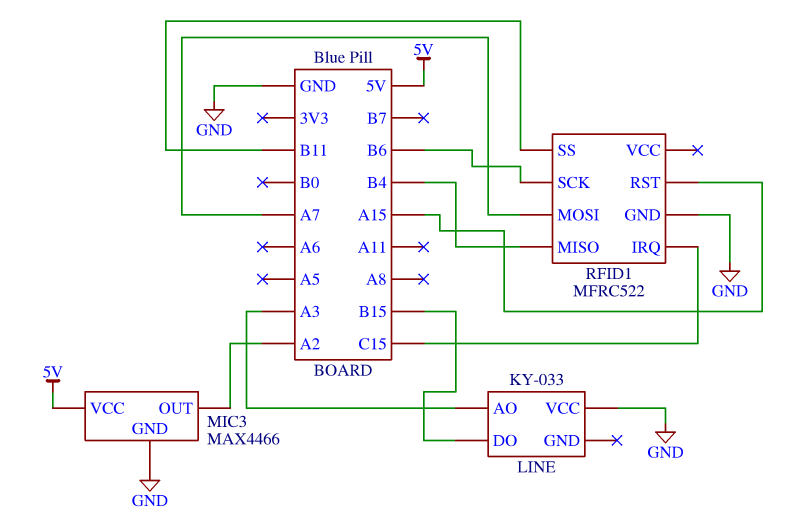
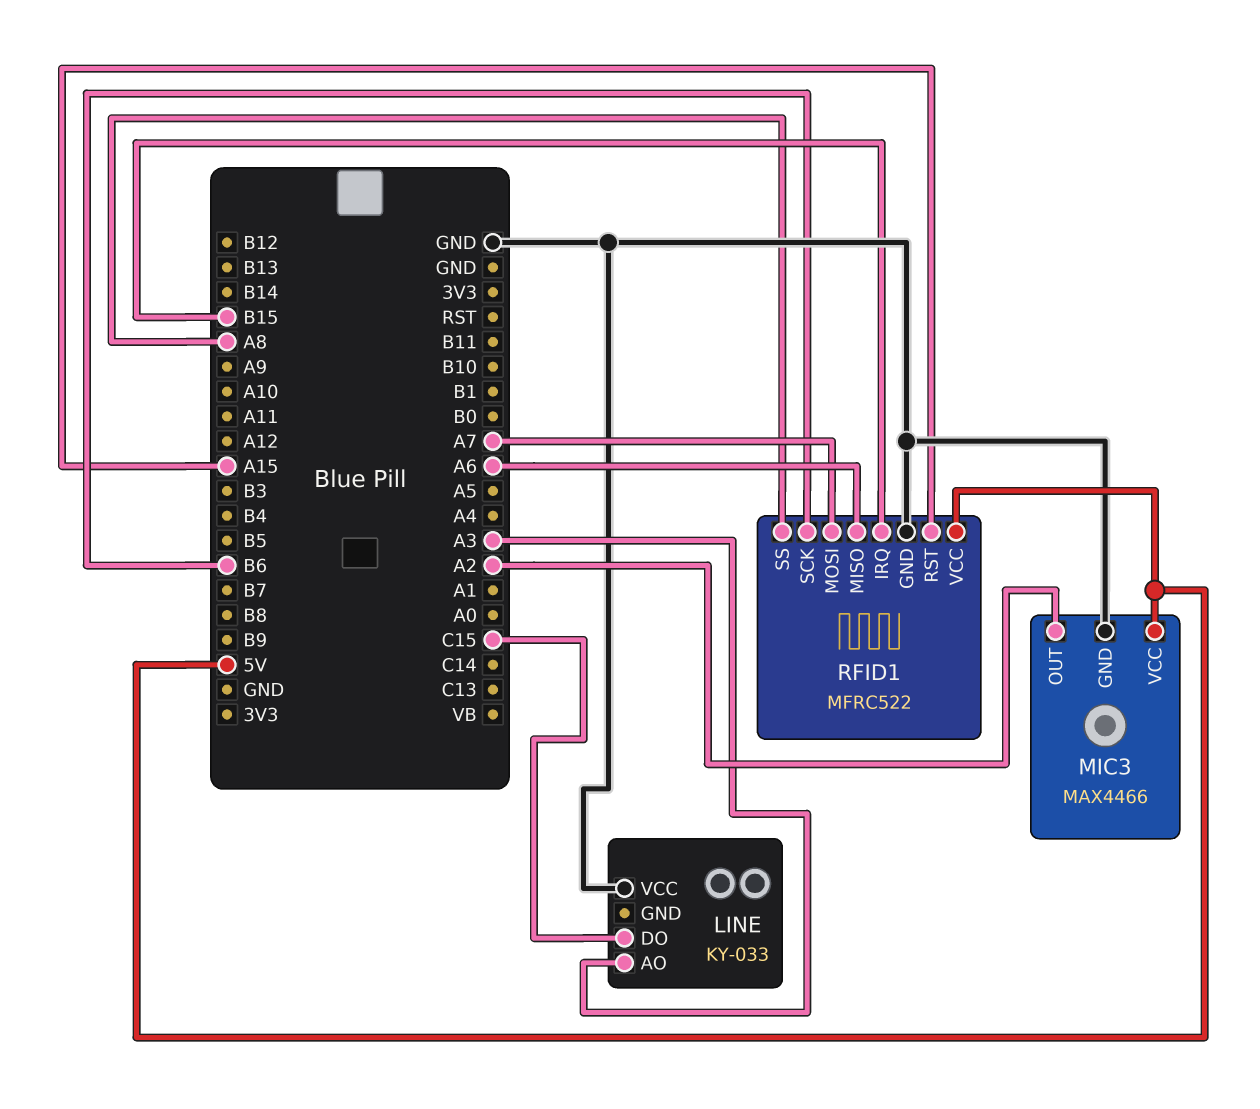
LINE pin DO: B15 -> C15
RFID1 pin IRQ: C15 -> B15
RFID1 pin MISO: B4 -> A6
RFID1 pin SS: B11 -> A8
RFID1 pin VCC: none -> 5V

